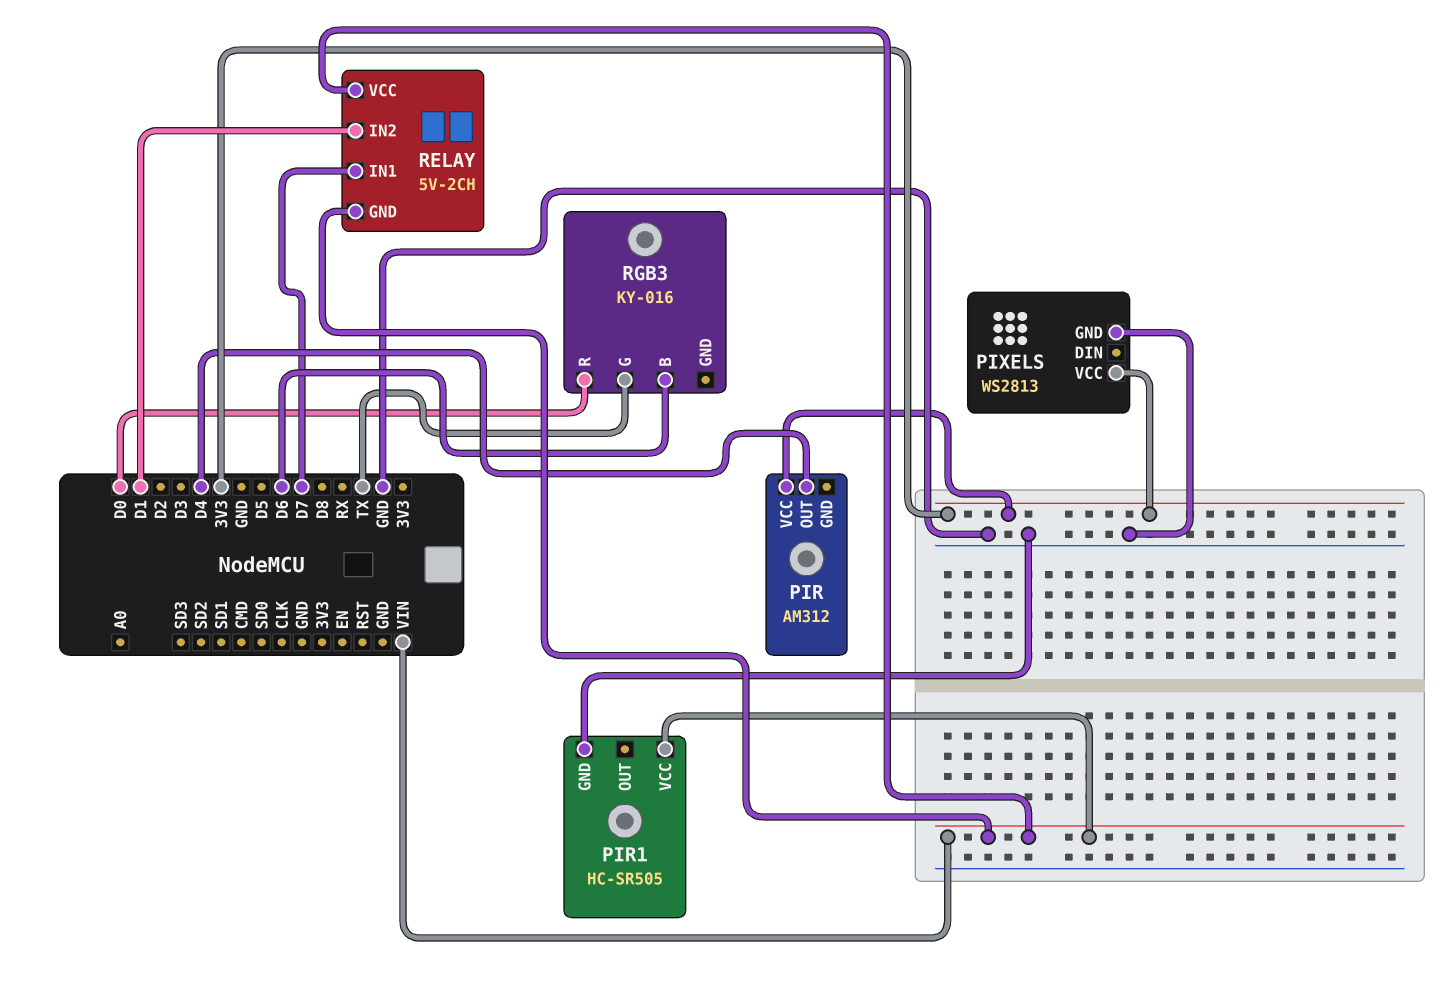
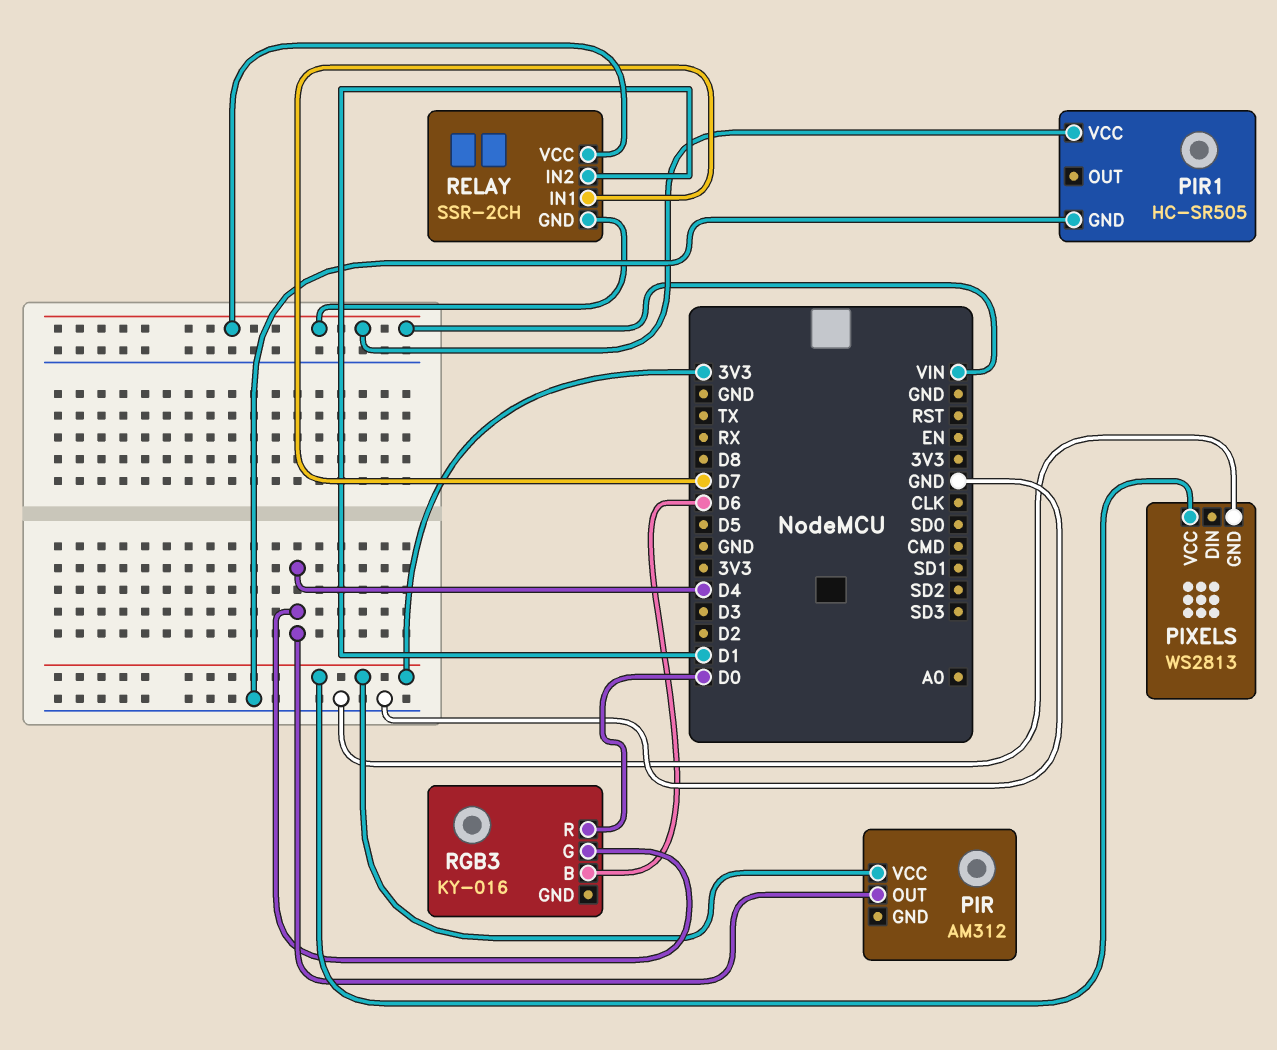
RELAY: 5V-2CH -> SSR-2CH
RGB3 pin G: TX -> D4

